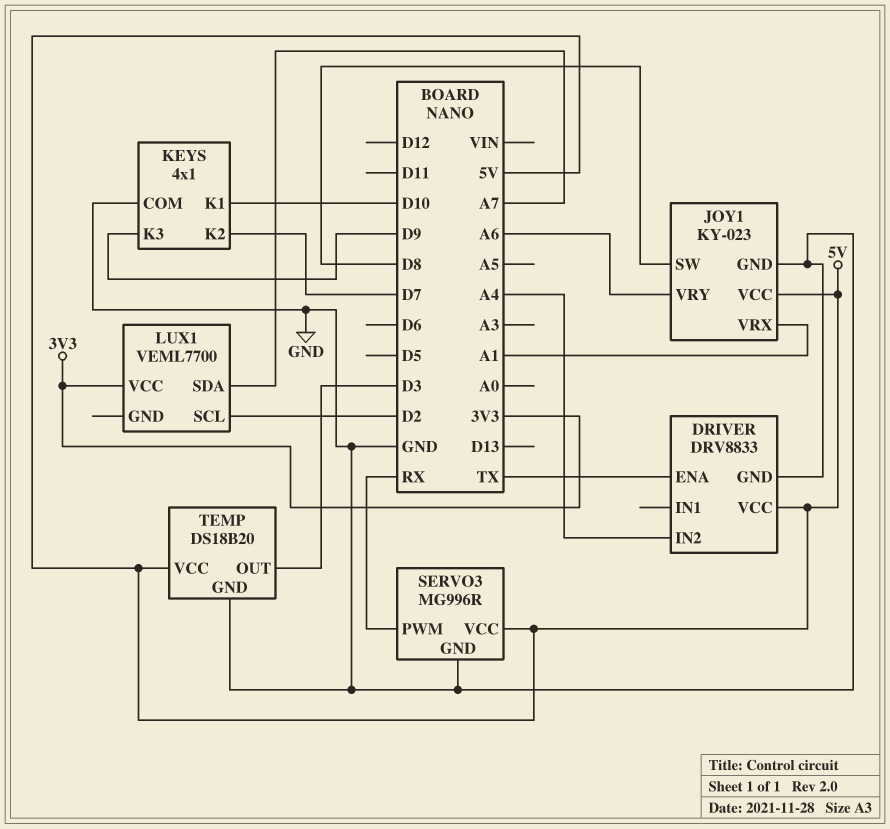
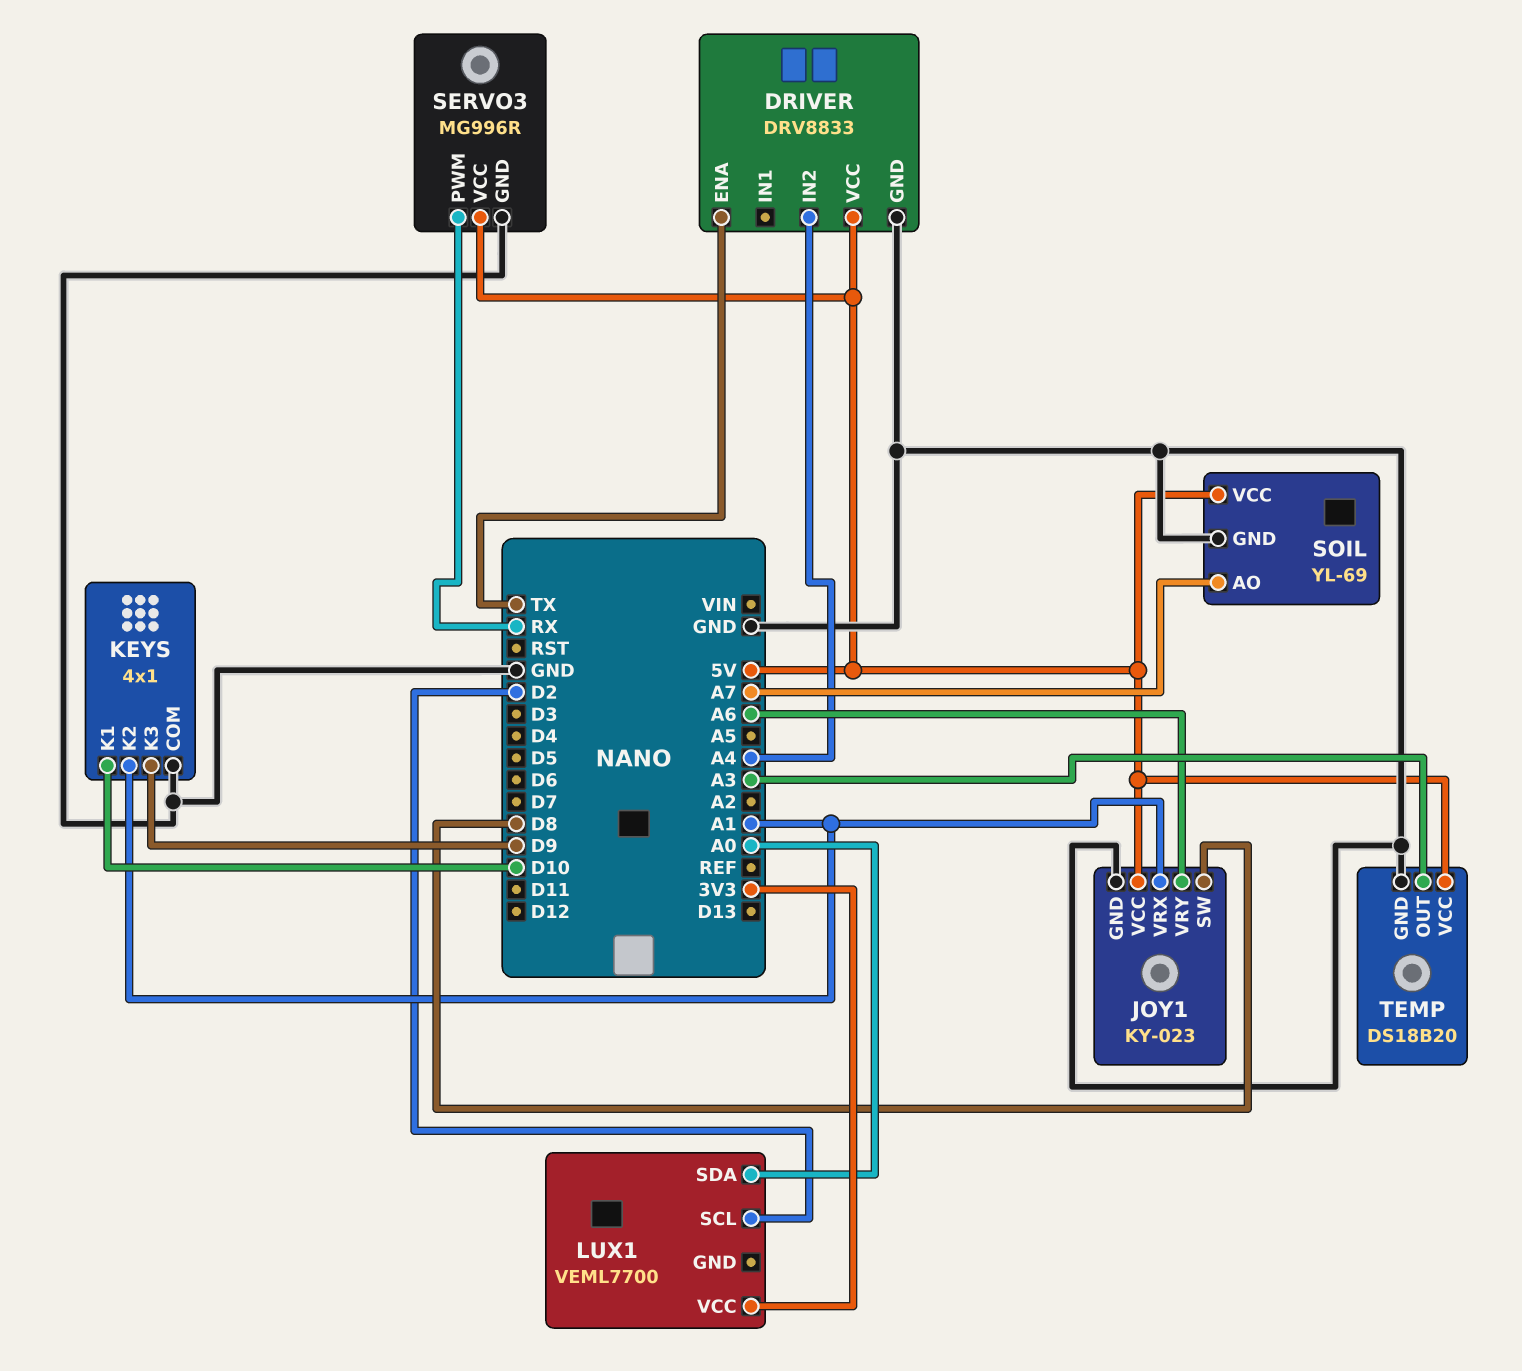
KEYS pin K2: D7 -> A1
LUX1 pin SDA: A7 -> A0
SOIL: none -> YL-69
SOIL pin AO: none -> A7
SOIL pin GND: none -> GND
SOIL pin VCC: none -> 5V
TEMP pin OUT: D3 -> A3

